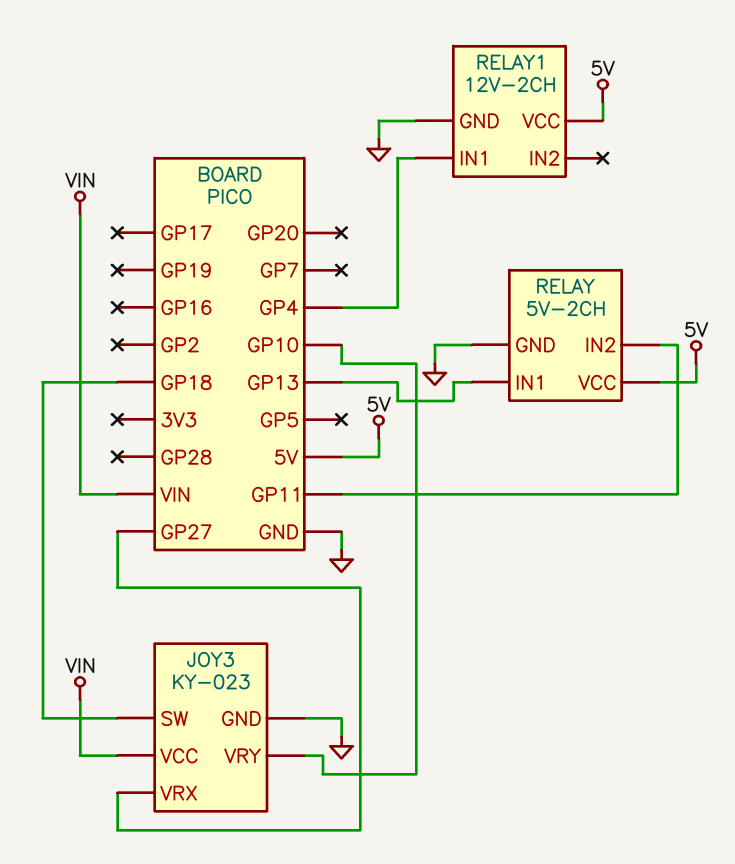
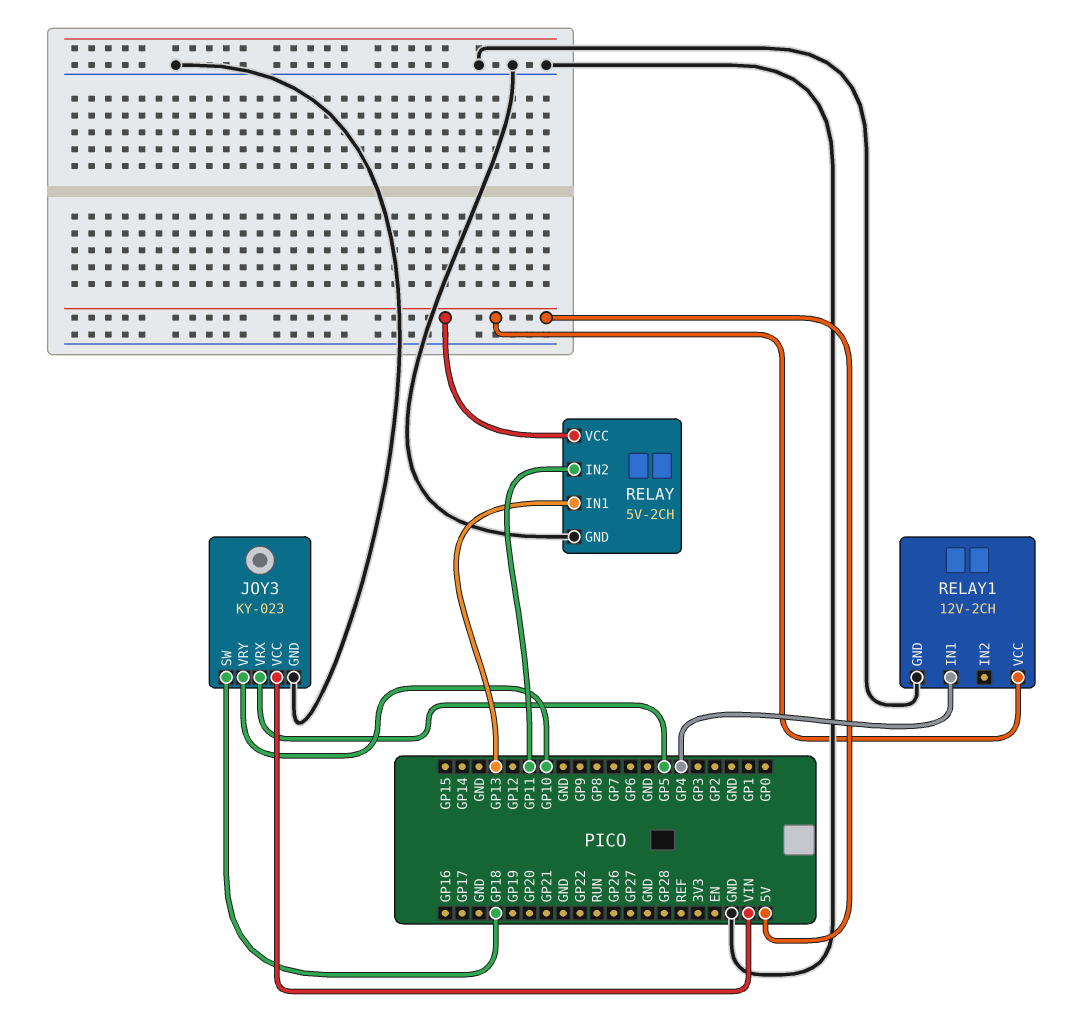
JOY3 pin VRX: GP27 -> GP5

